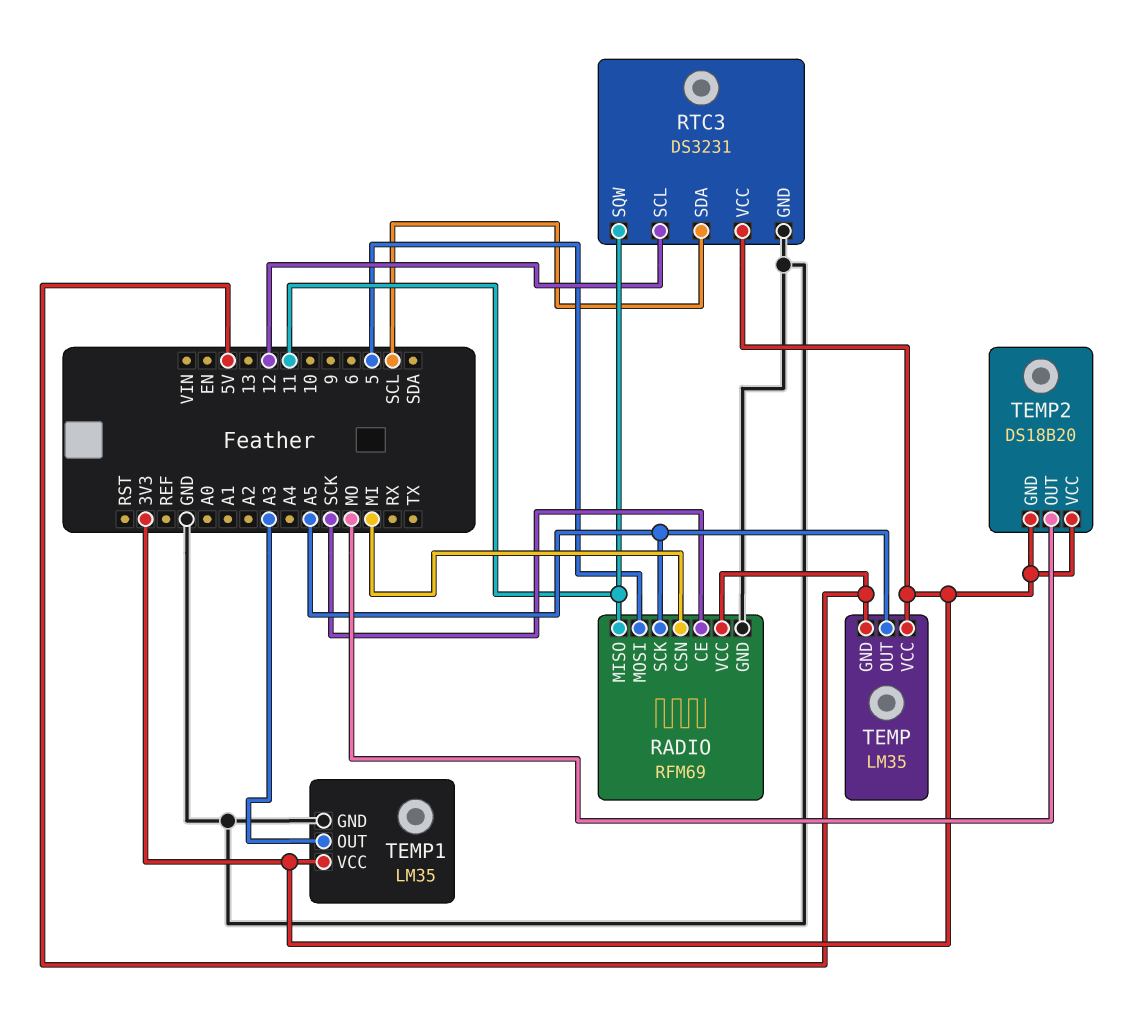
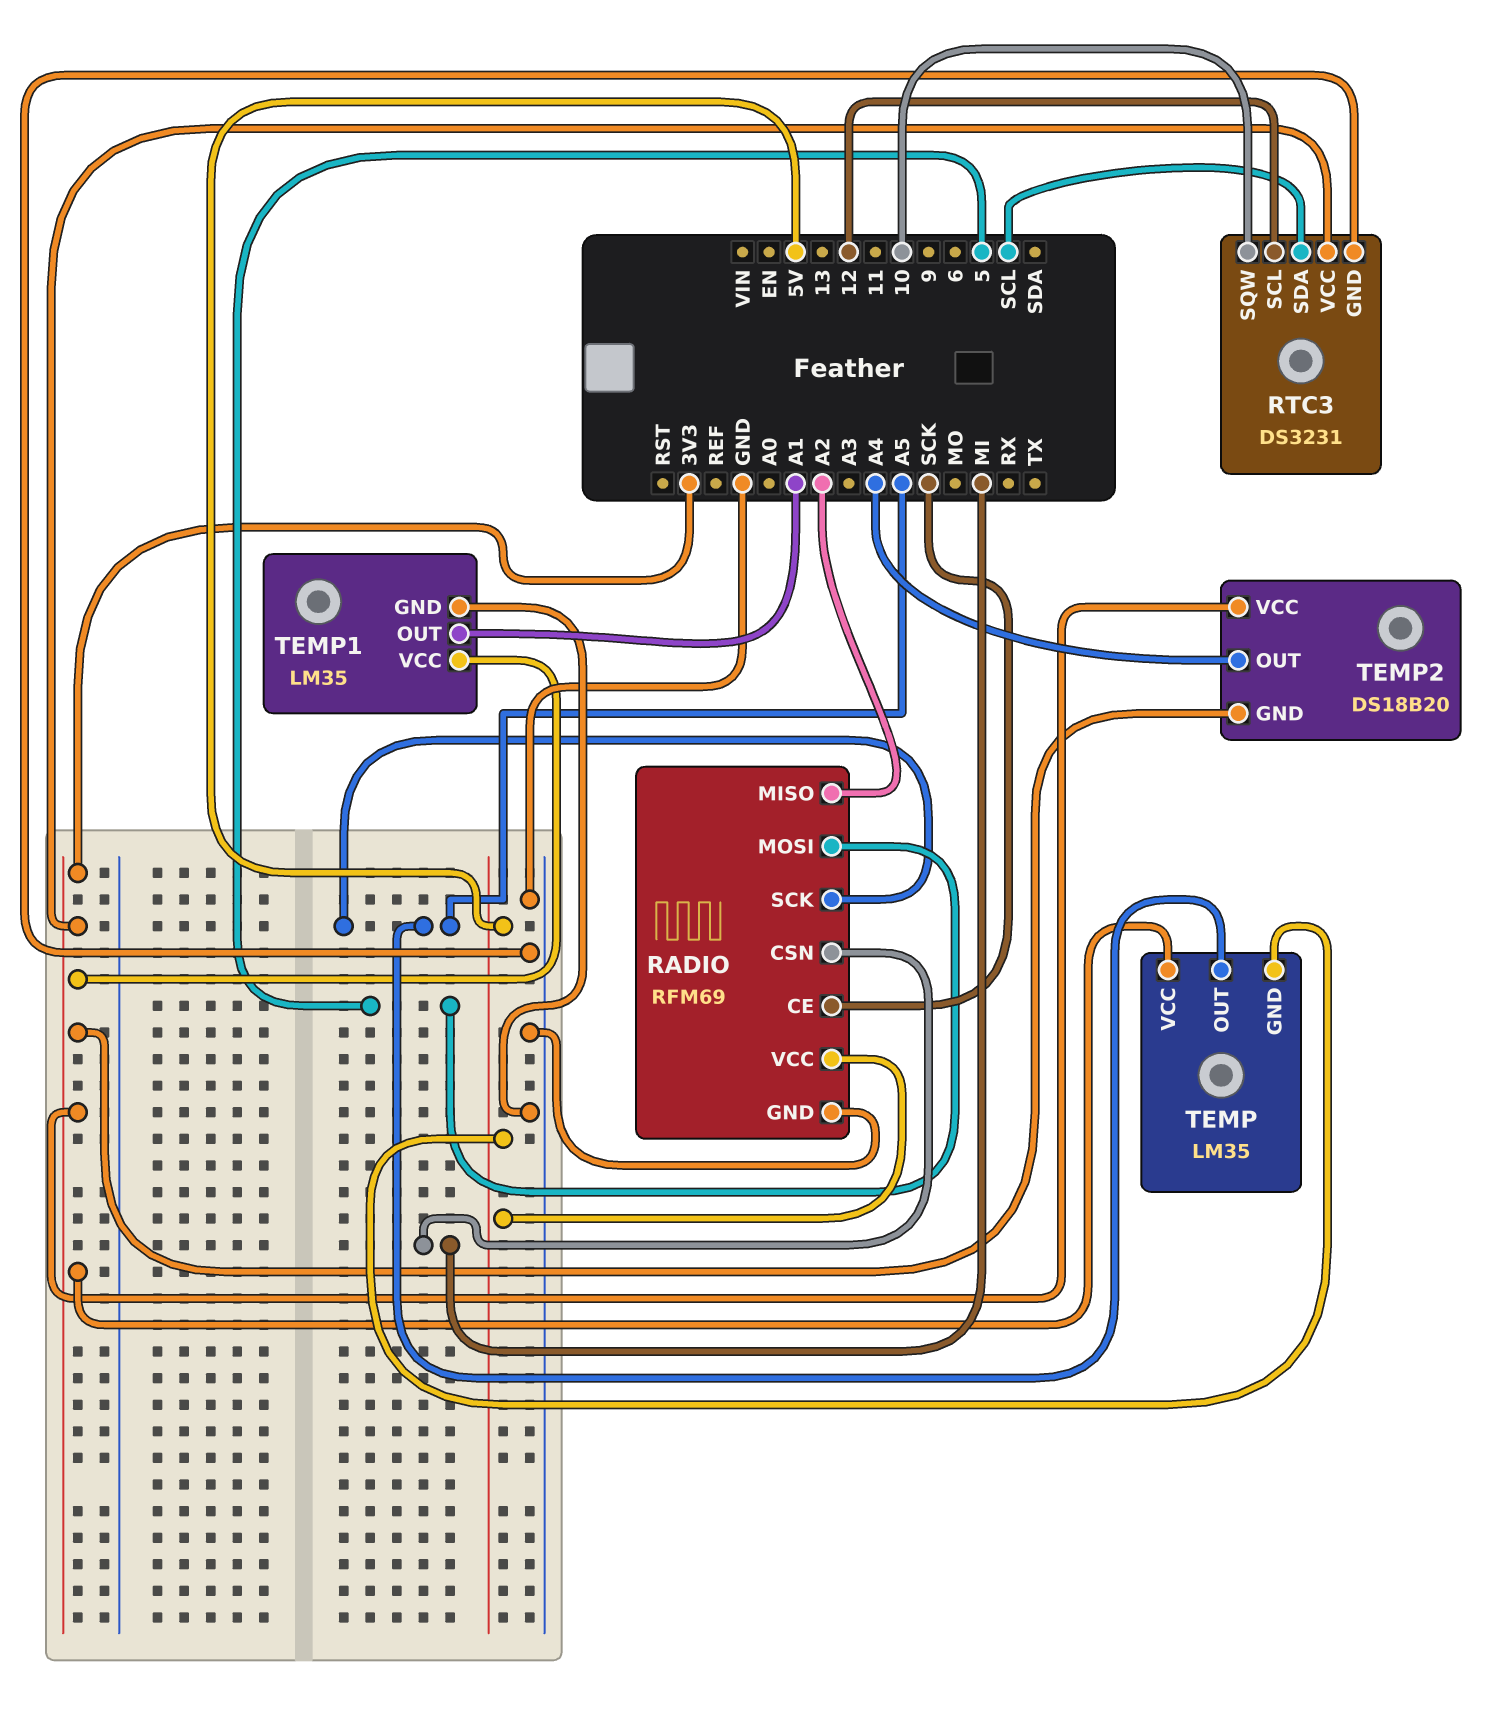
RADIO pin MISO: 11 -> A2
RTC3 pin SQW: 11 -> 10
TEMP1 pin OUT: A3 -> A1
TEMP2 pin OUT: MO -> A4

